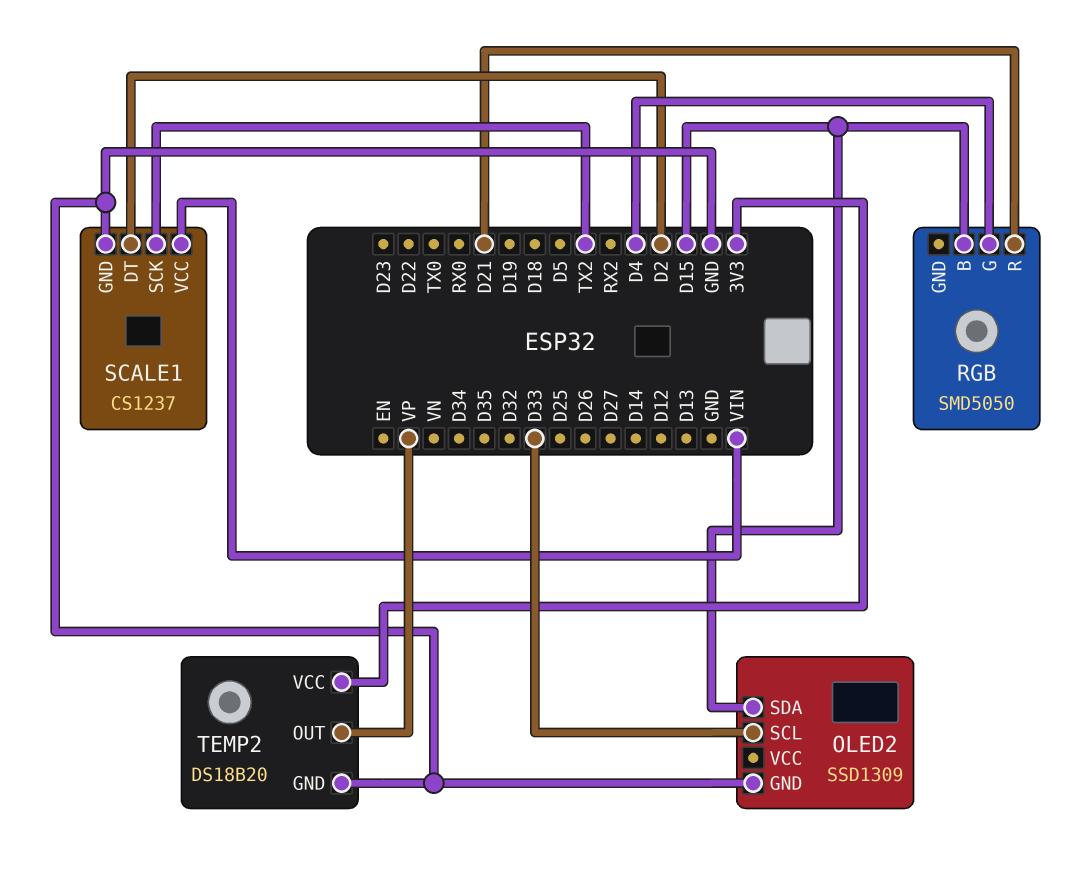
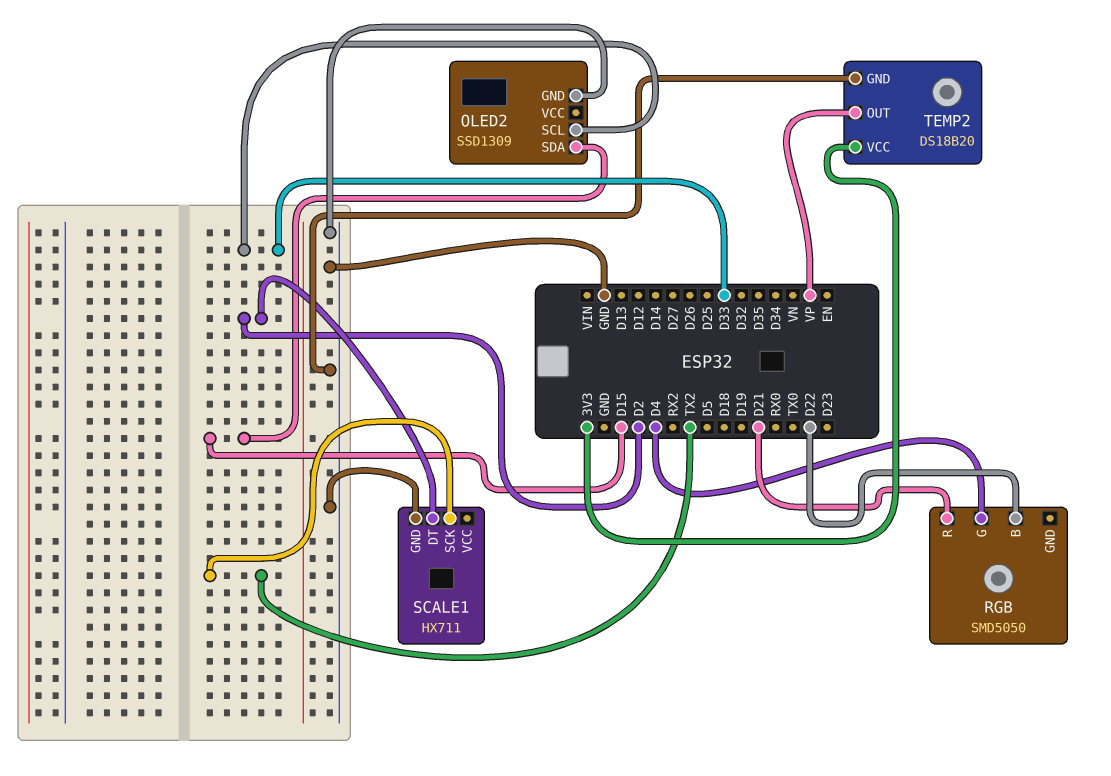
RGB pin B: D15 -> D22
SCALE1: CS1237 -> HX711
SCALE1 pin VCC: VIN -> none

